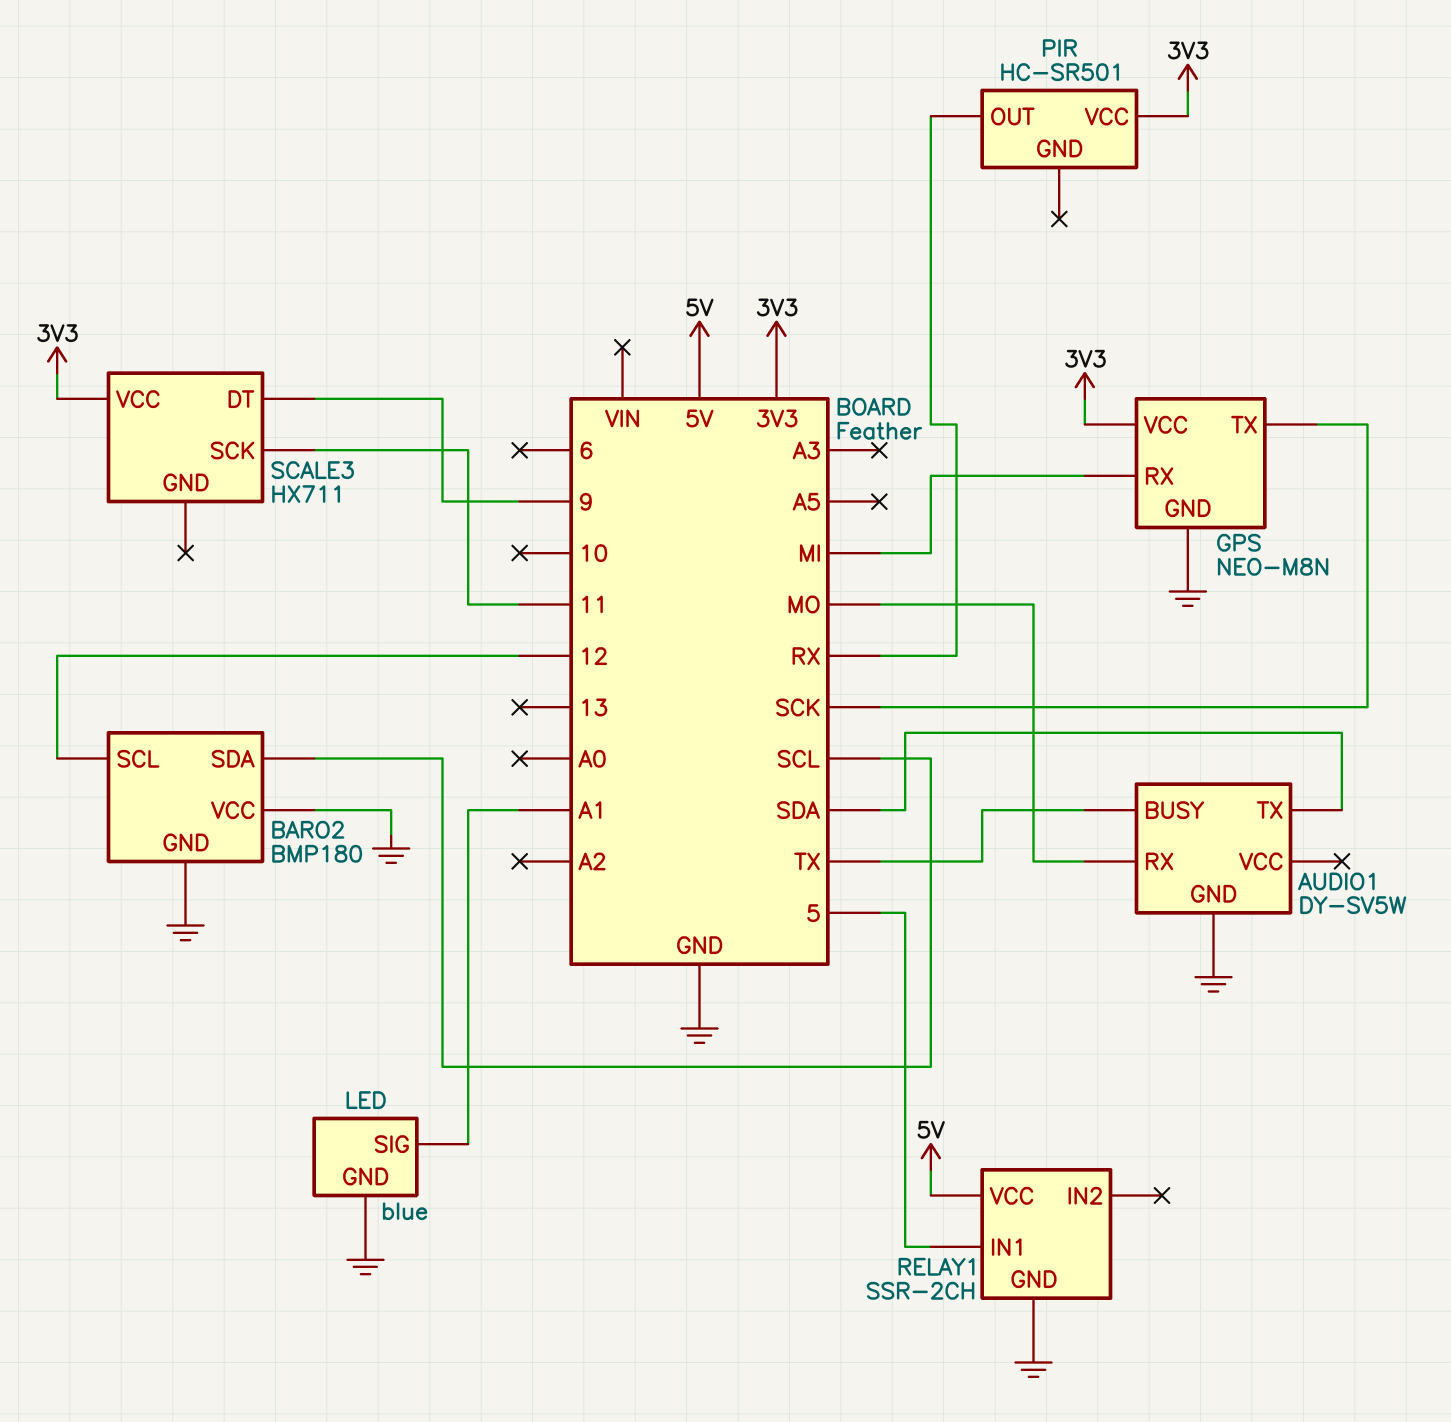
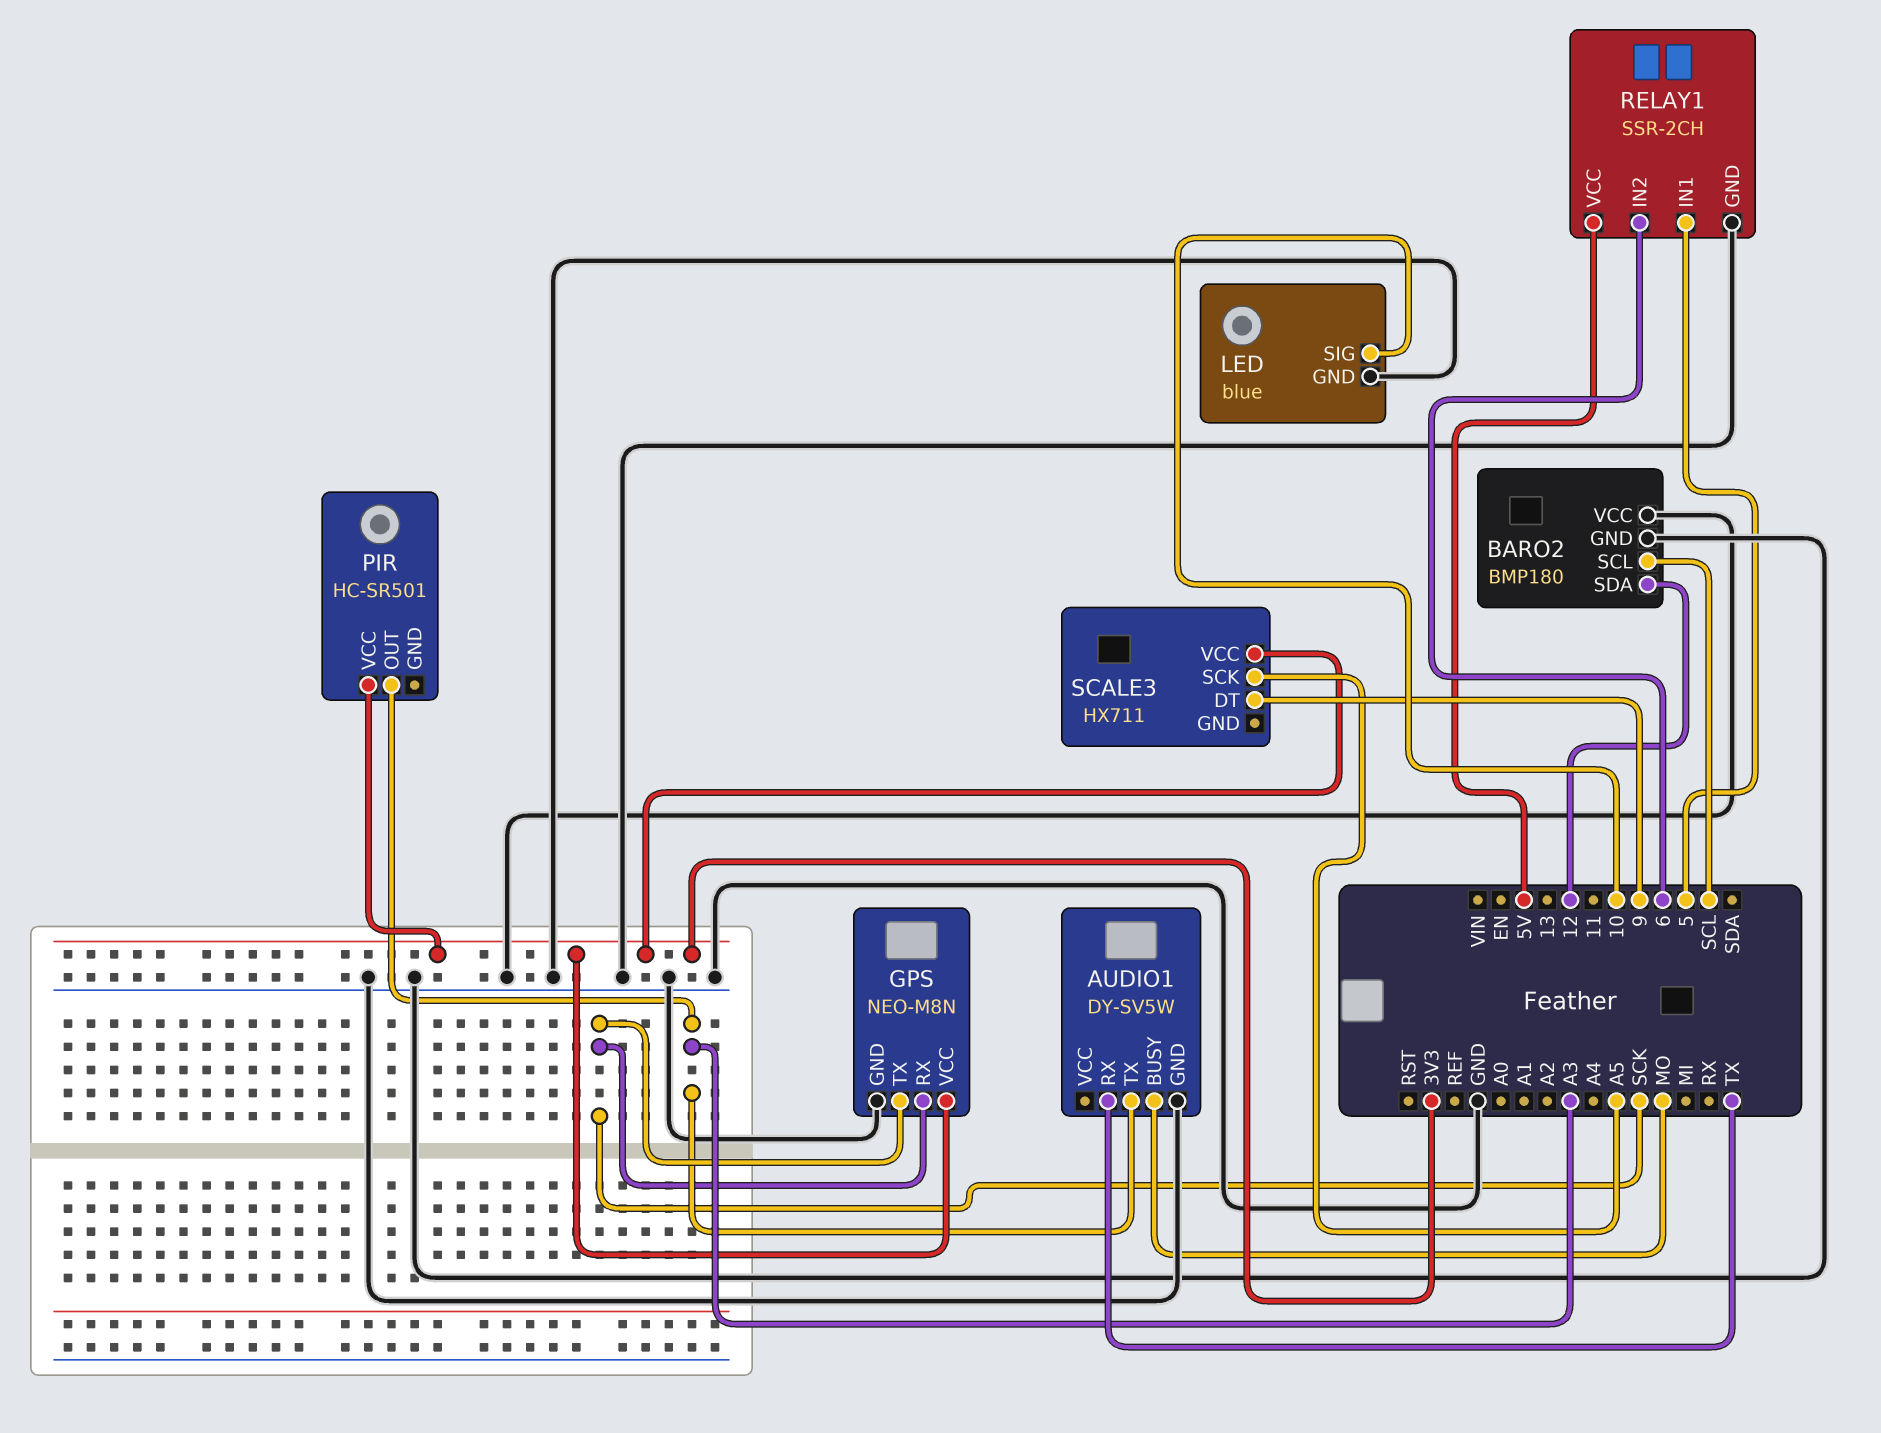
AUDIO1 pin BUSY: TX -> MO
AUDIO1 pin RX: MO -> TX
AUDIO1 pin TX: SDA -> A3
BARO2 pin SCL: 12 -> SCL
BARO2 pin SDA: SCL -> 12
GPS pin RX: MI -> SCK
LED pin SIG: A1 -> 10
PIR pin OUT: RX -> A3
RELAY1 pin IN2: none -> 6
SCALE3 pin SCK: 11 -> A5

